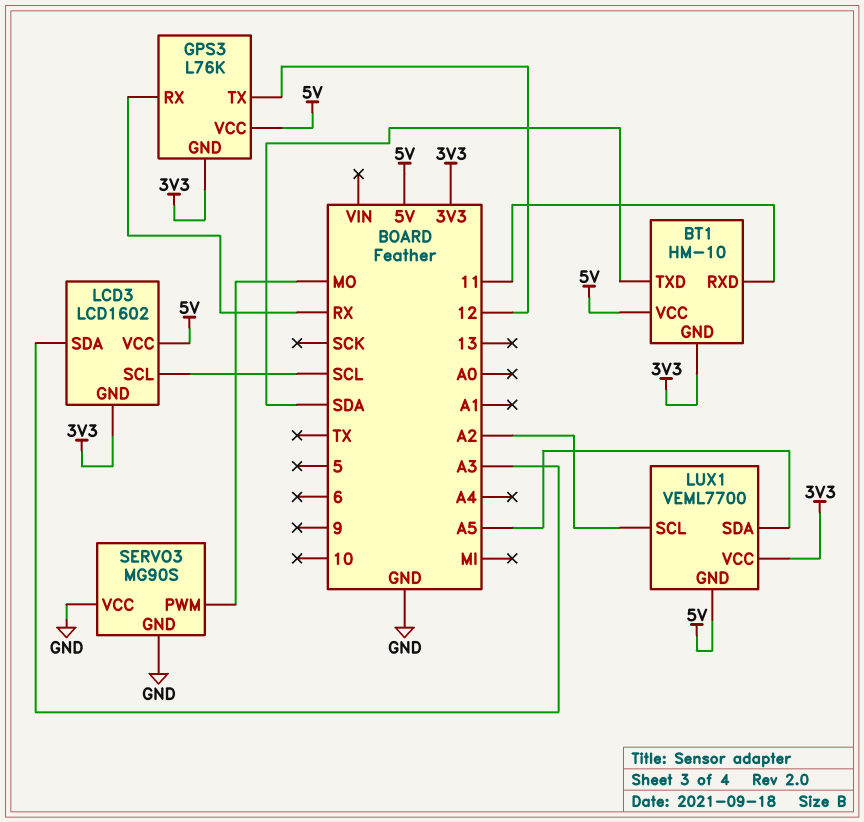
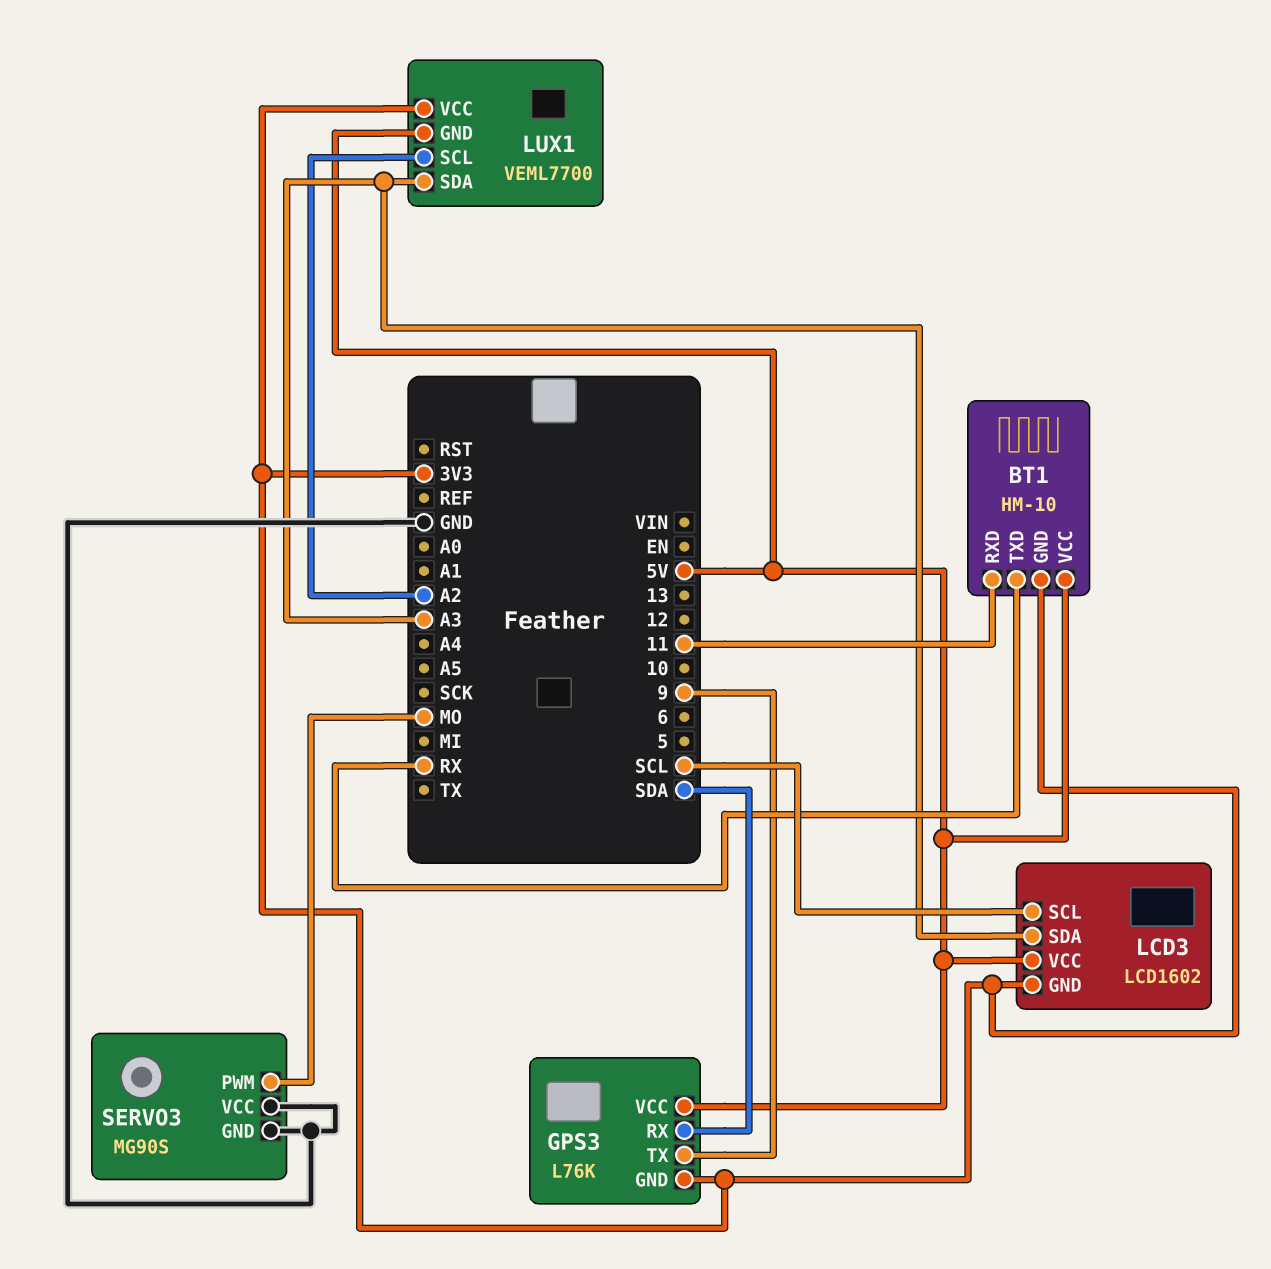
BT1 pin TXD: SDA -> RX
GPS3 pin RX: RX -> SDA
GPS3 pin TX: 12 -> 9
LUX1 pin SDA: A5 -> A3

